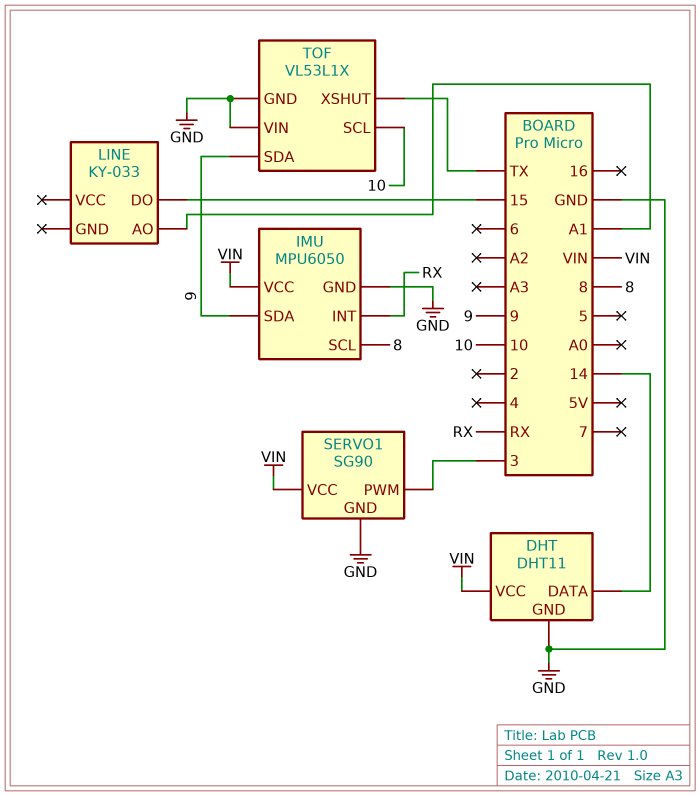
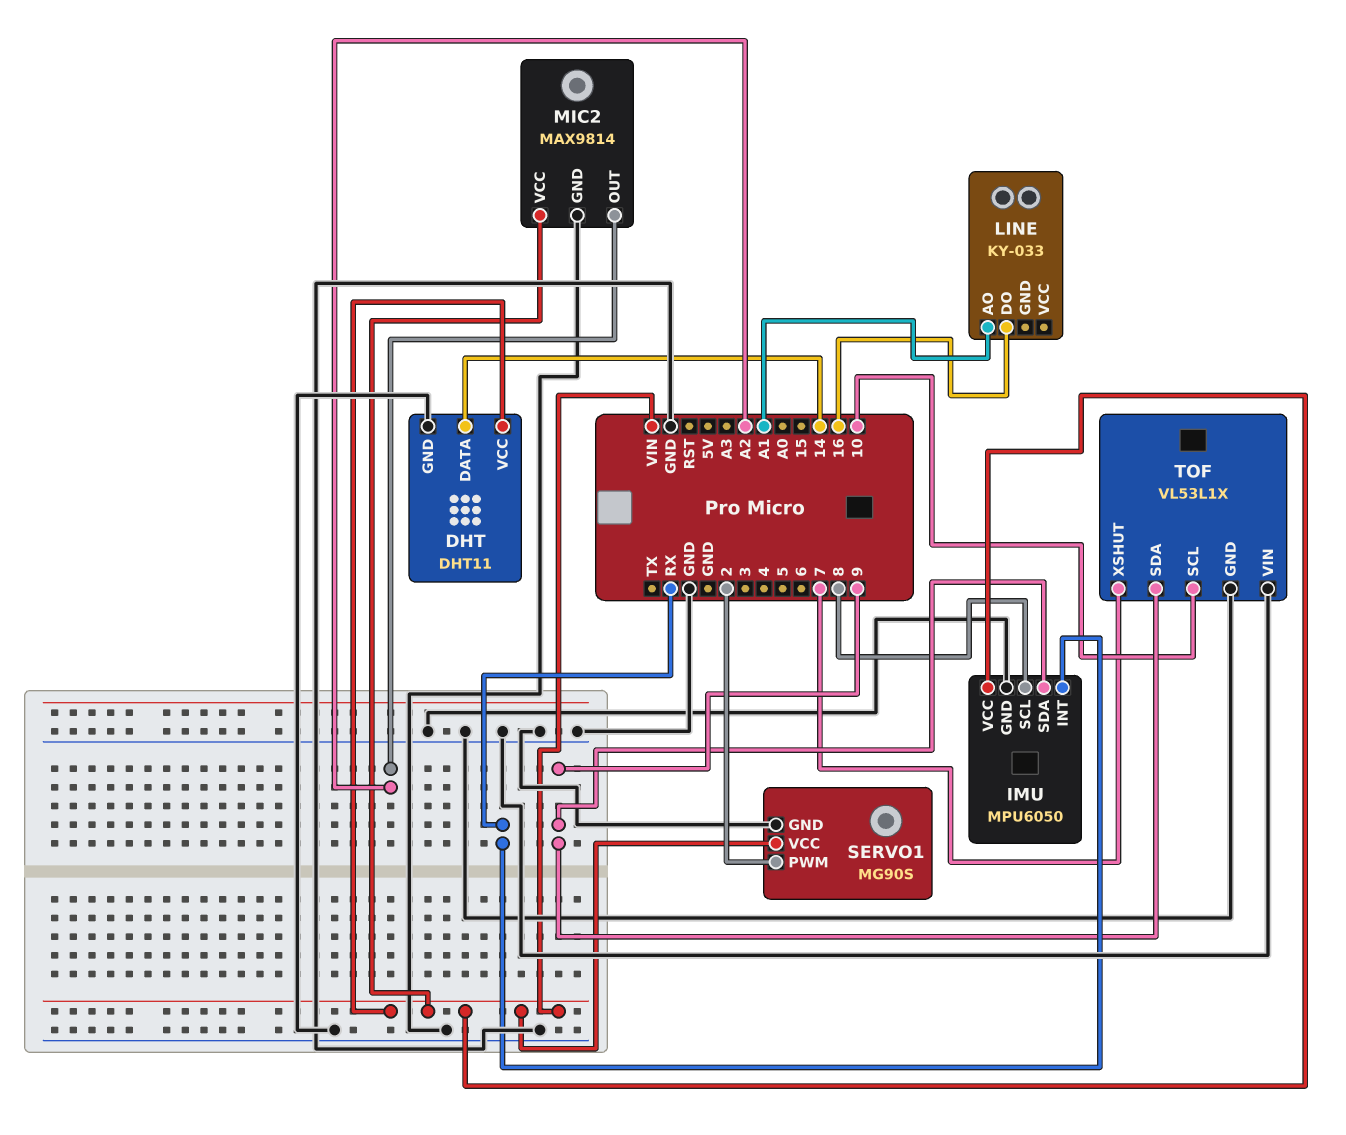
LINE pin DO: 15 -> 16
MIC2: none -> MAX9814
MIC2 pin GND: none -> GND
MIC2 pin OUT: none -> A2
MIC2 pin VCC: none -> VIN
SERVO1: SG90 -> MG90S
SERVO1 pin PWM: 3 -> 2
TOF pin XSHUT: TX -> 7

